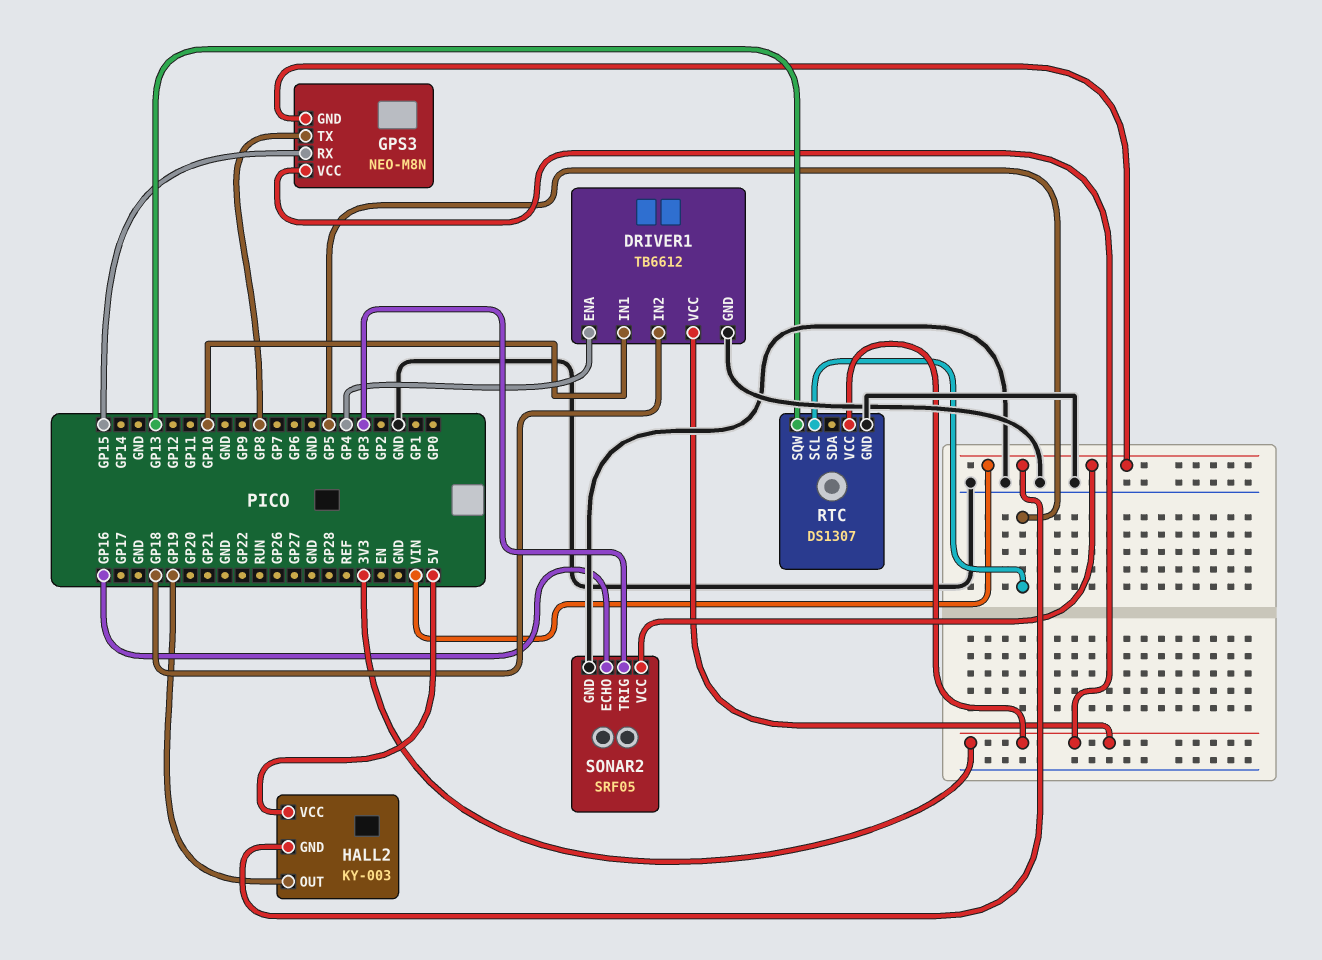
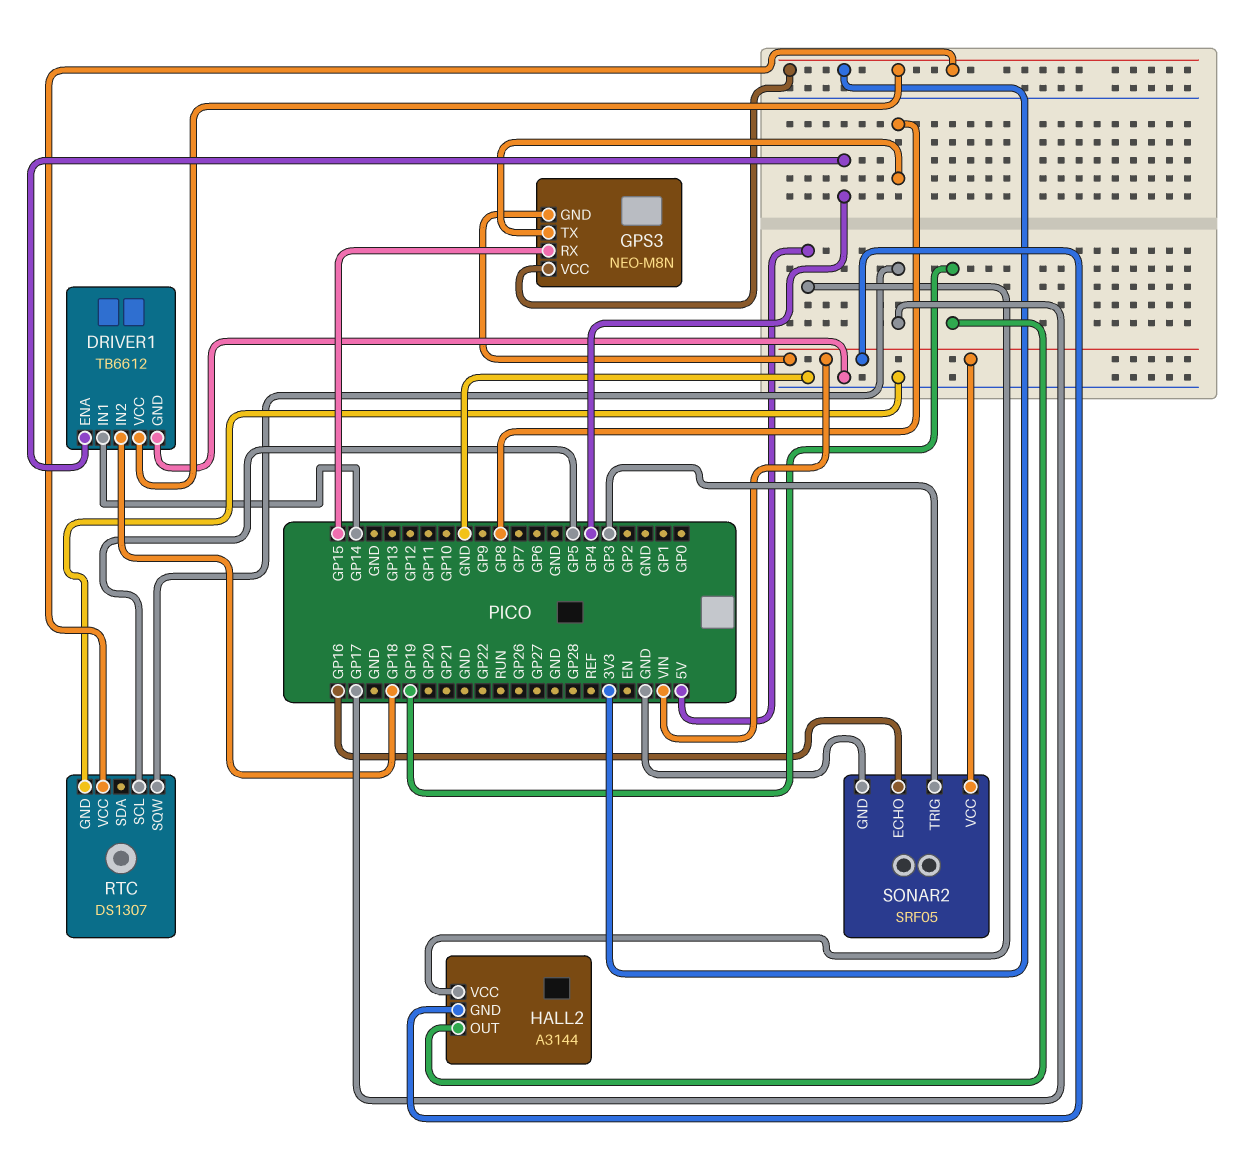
DRIVER1 pin IN1: GP10 -> GP14
HALL2: KY-003 -> A3144
RTC pin SQW: GP13 -> GP17

